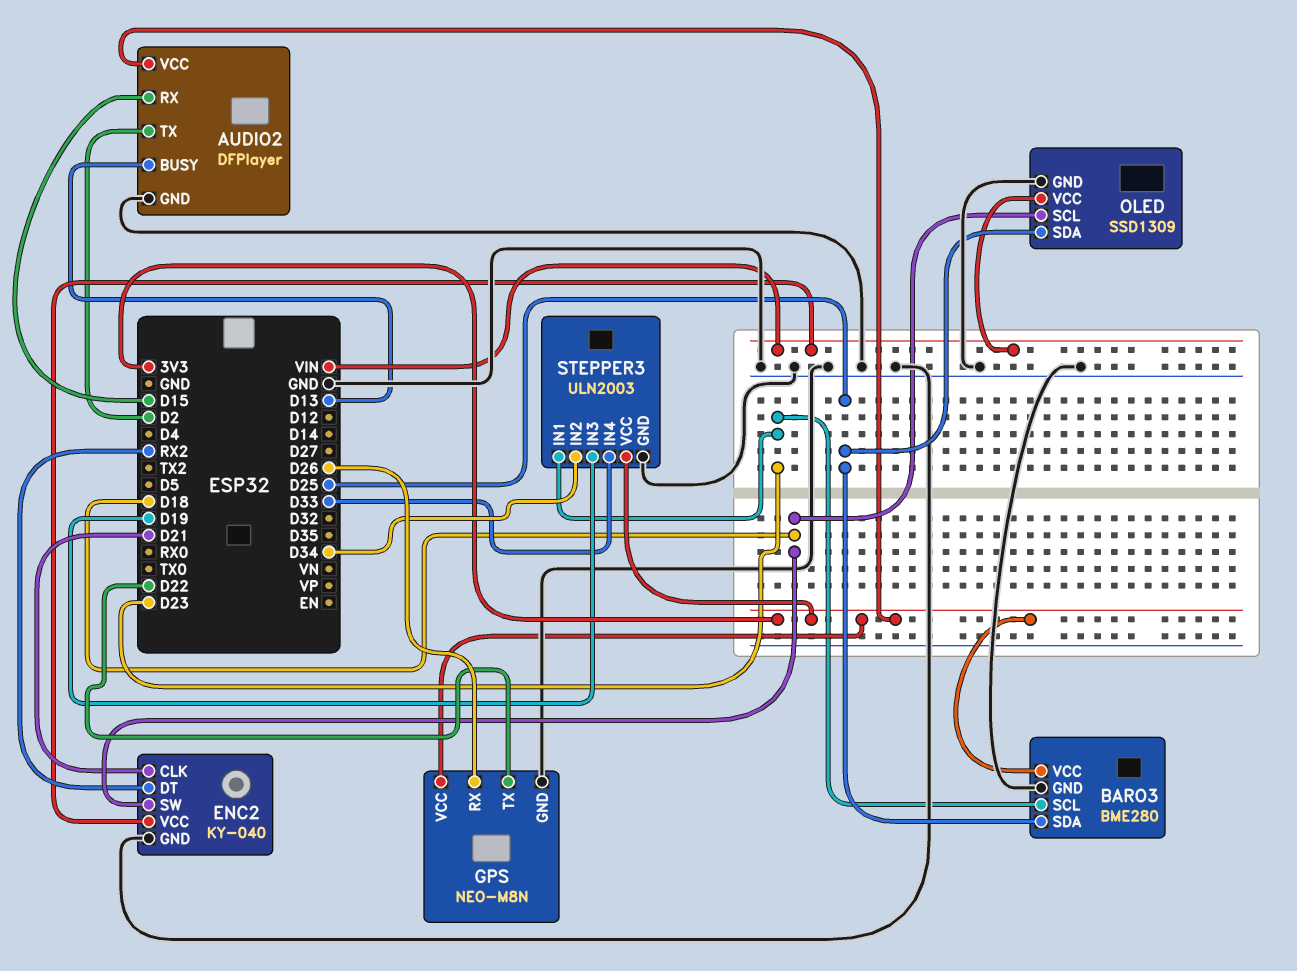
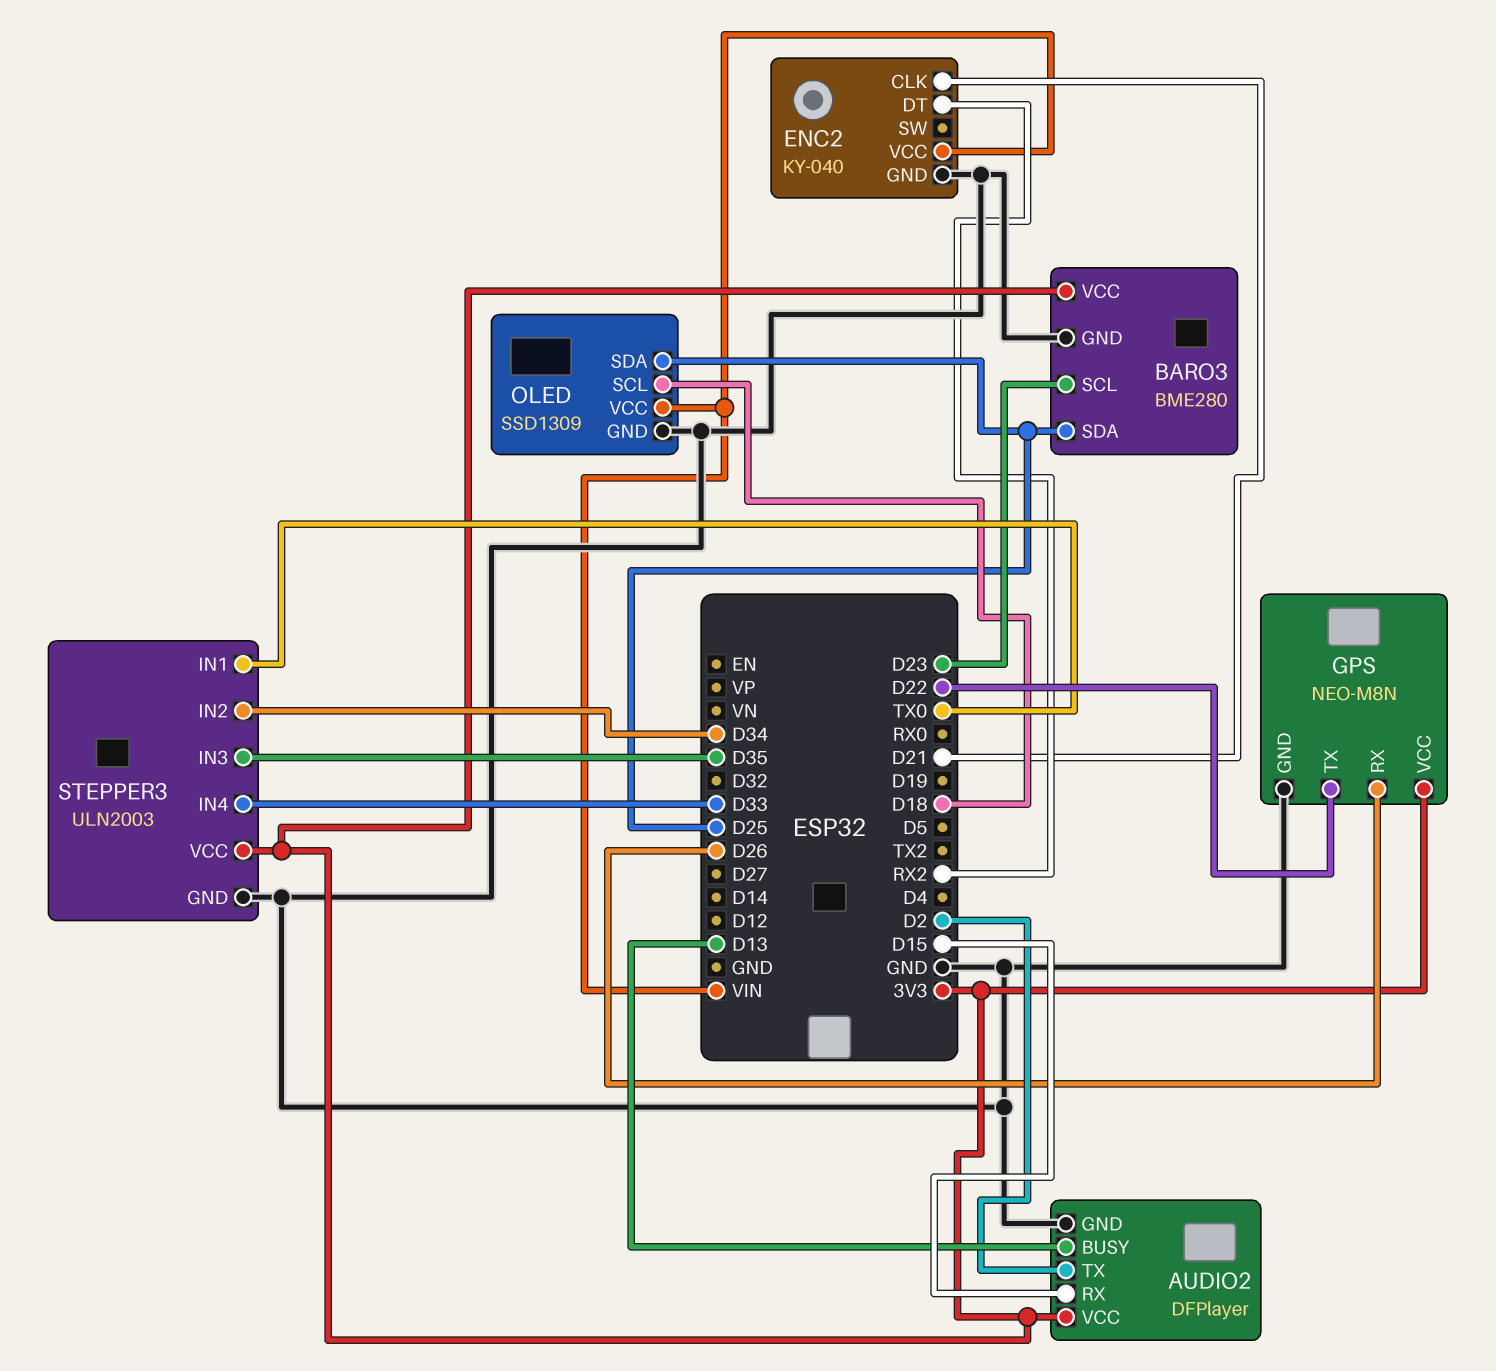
ENC2 pin SW: D18 -> none
STEPPER3 pin IN1: D23 -> TX0
STEPPER3 pin IN3: D19 -> D35

